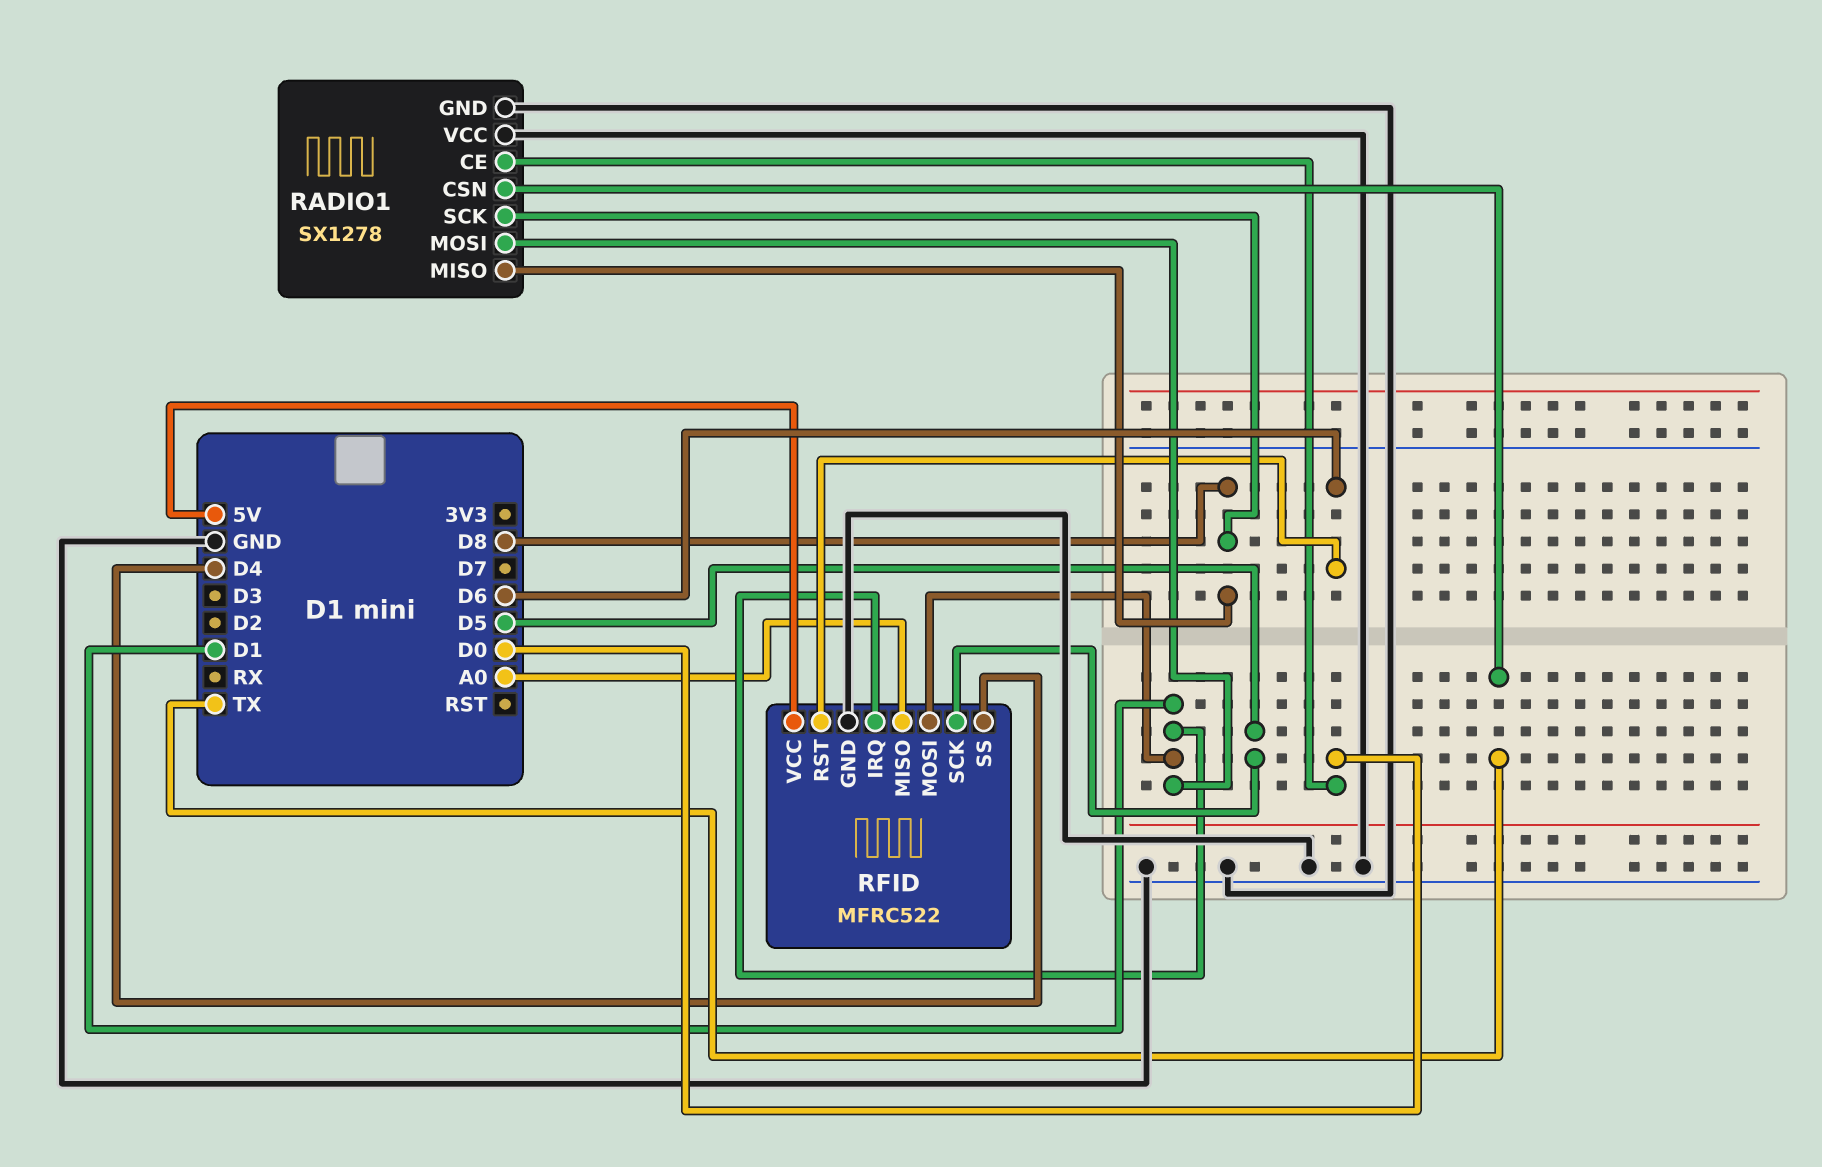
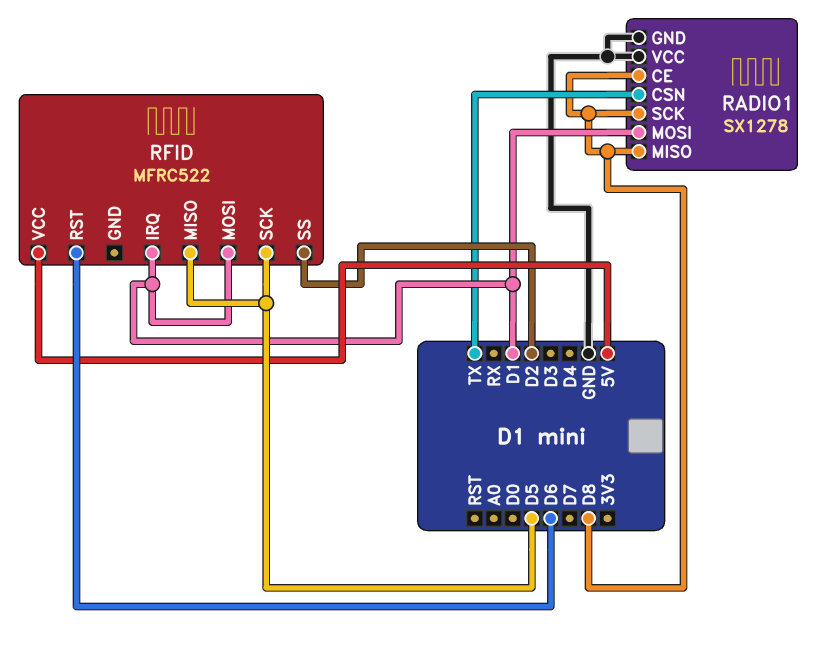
RADIO1 pin CE: D0 -> D8
RFID pin GND: GND -> none
RFID pin MISO: A0 -> D5
RFID pin SS: D4 -> D2

